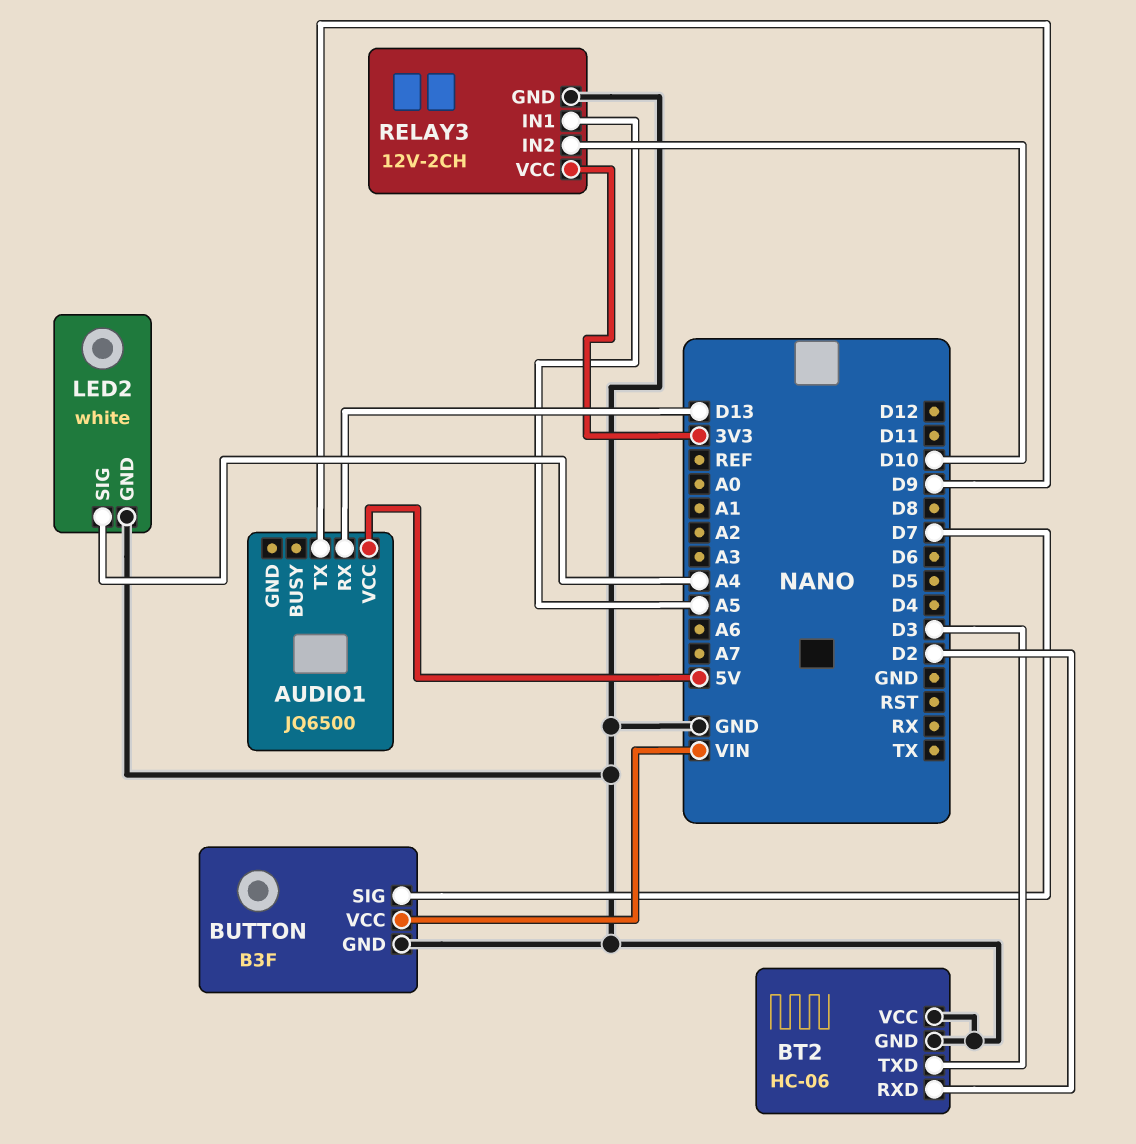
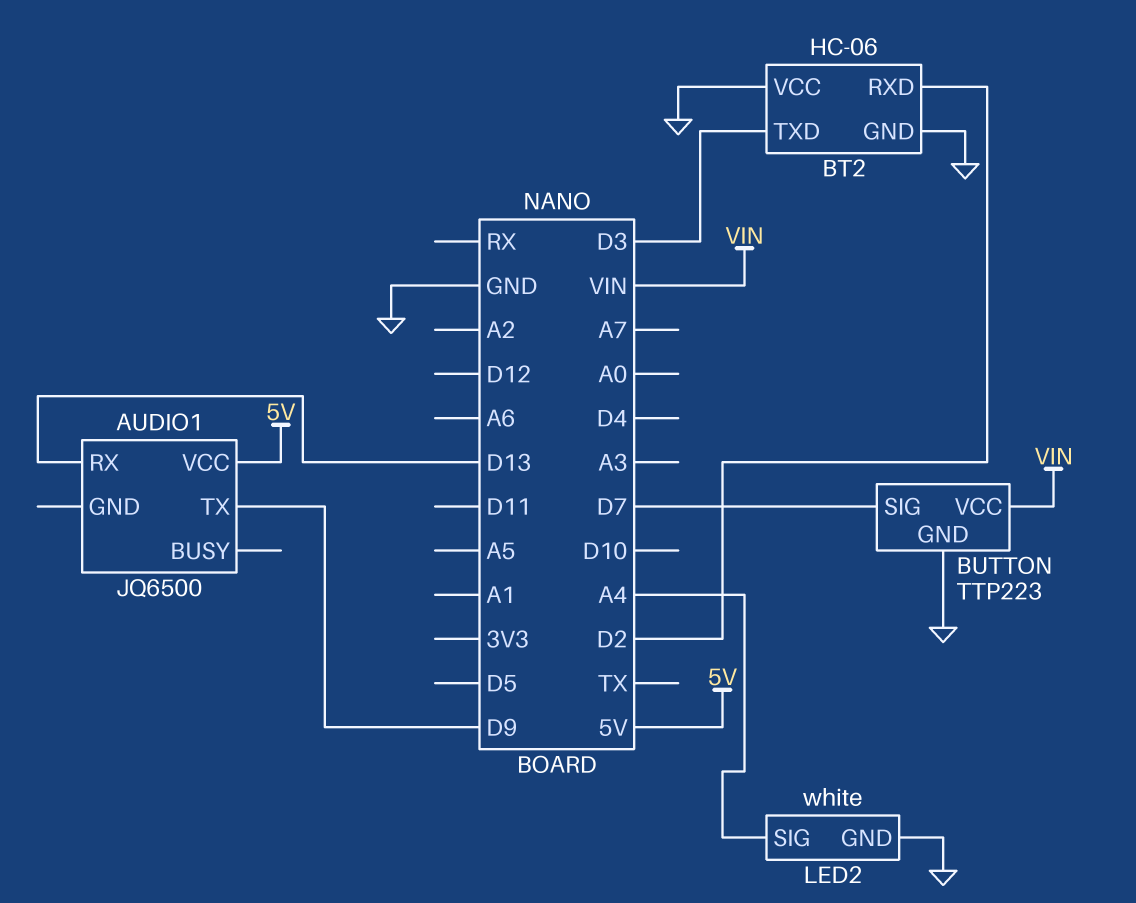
BUTTON: B3F -> TTP223
RELAY3: 12V-2CH -> none
RELAY3 pin GND: GND -> none
RELAY3 pin IN1: A5 -> none
RELAY3 pin IN2: D10 -> none
RELAY3 pin VCC: 3V3 -> none

